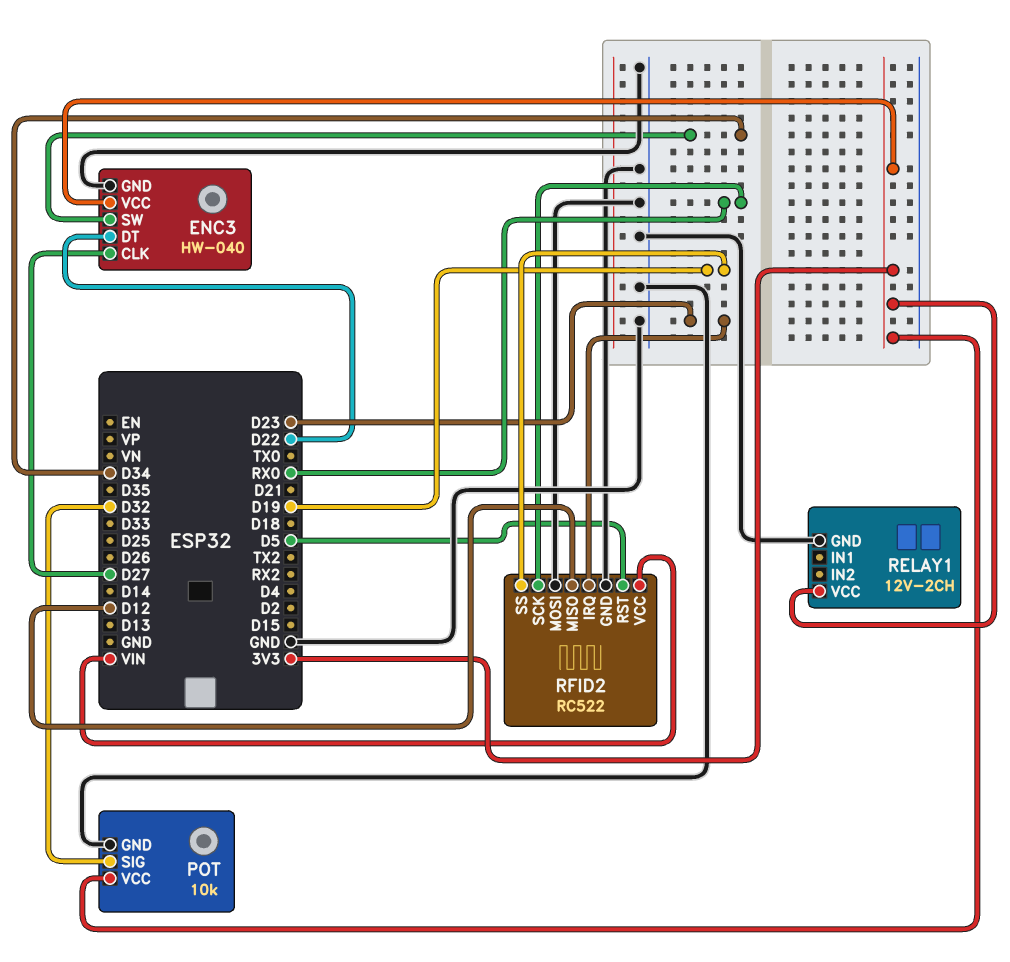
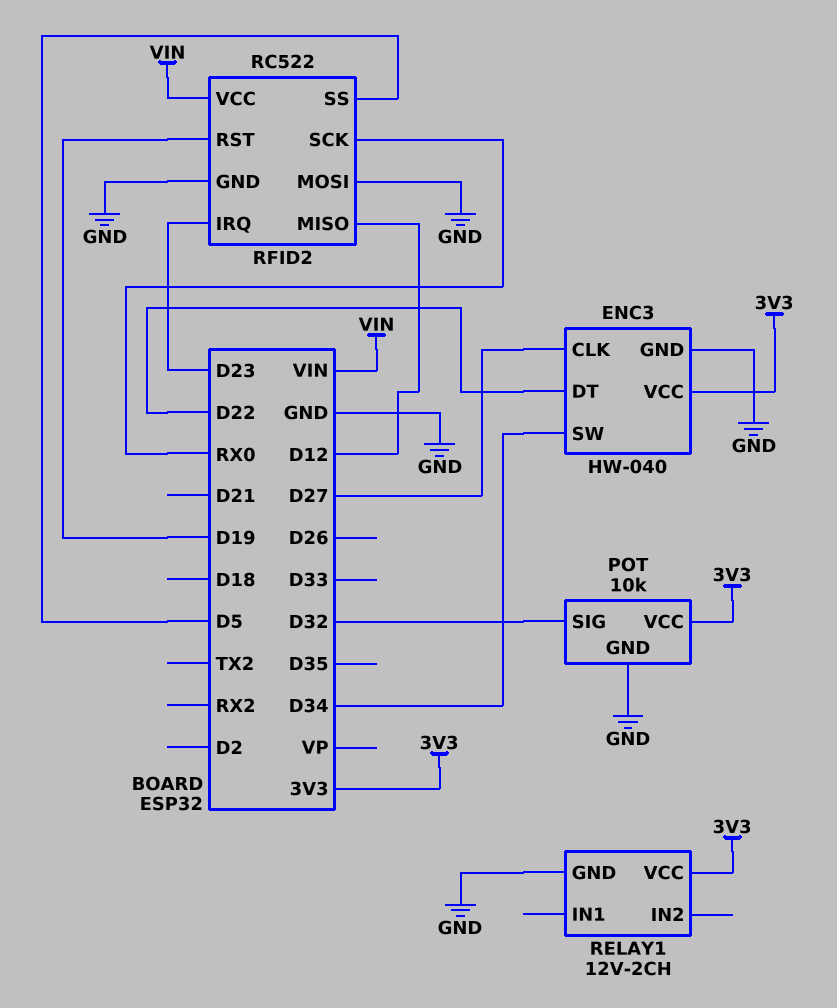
RFID2 pin RST: D5 -> D19
RFID2 pin SS: D19 -> D5

